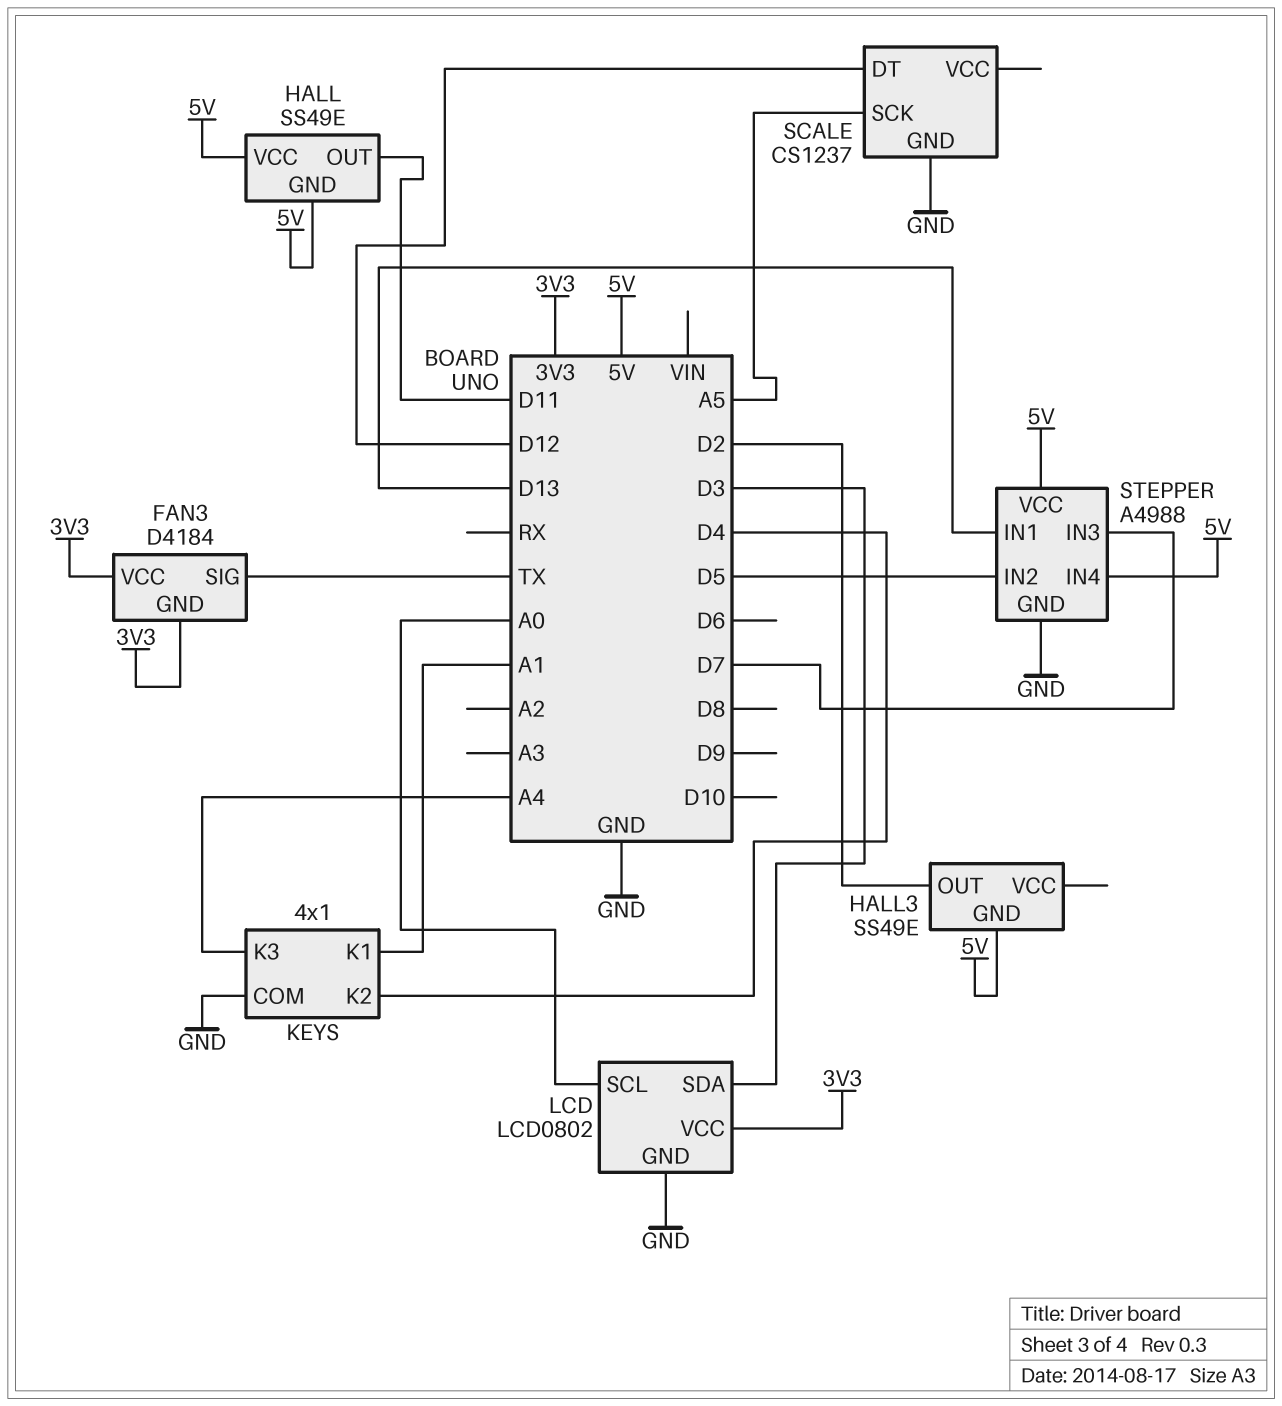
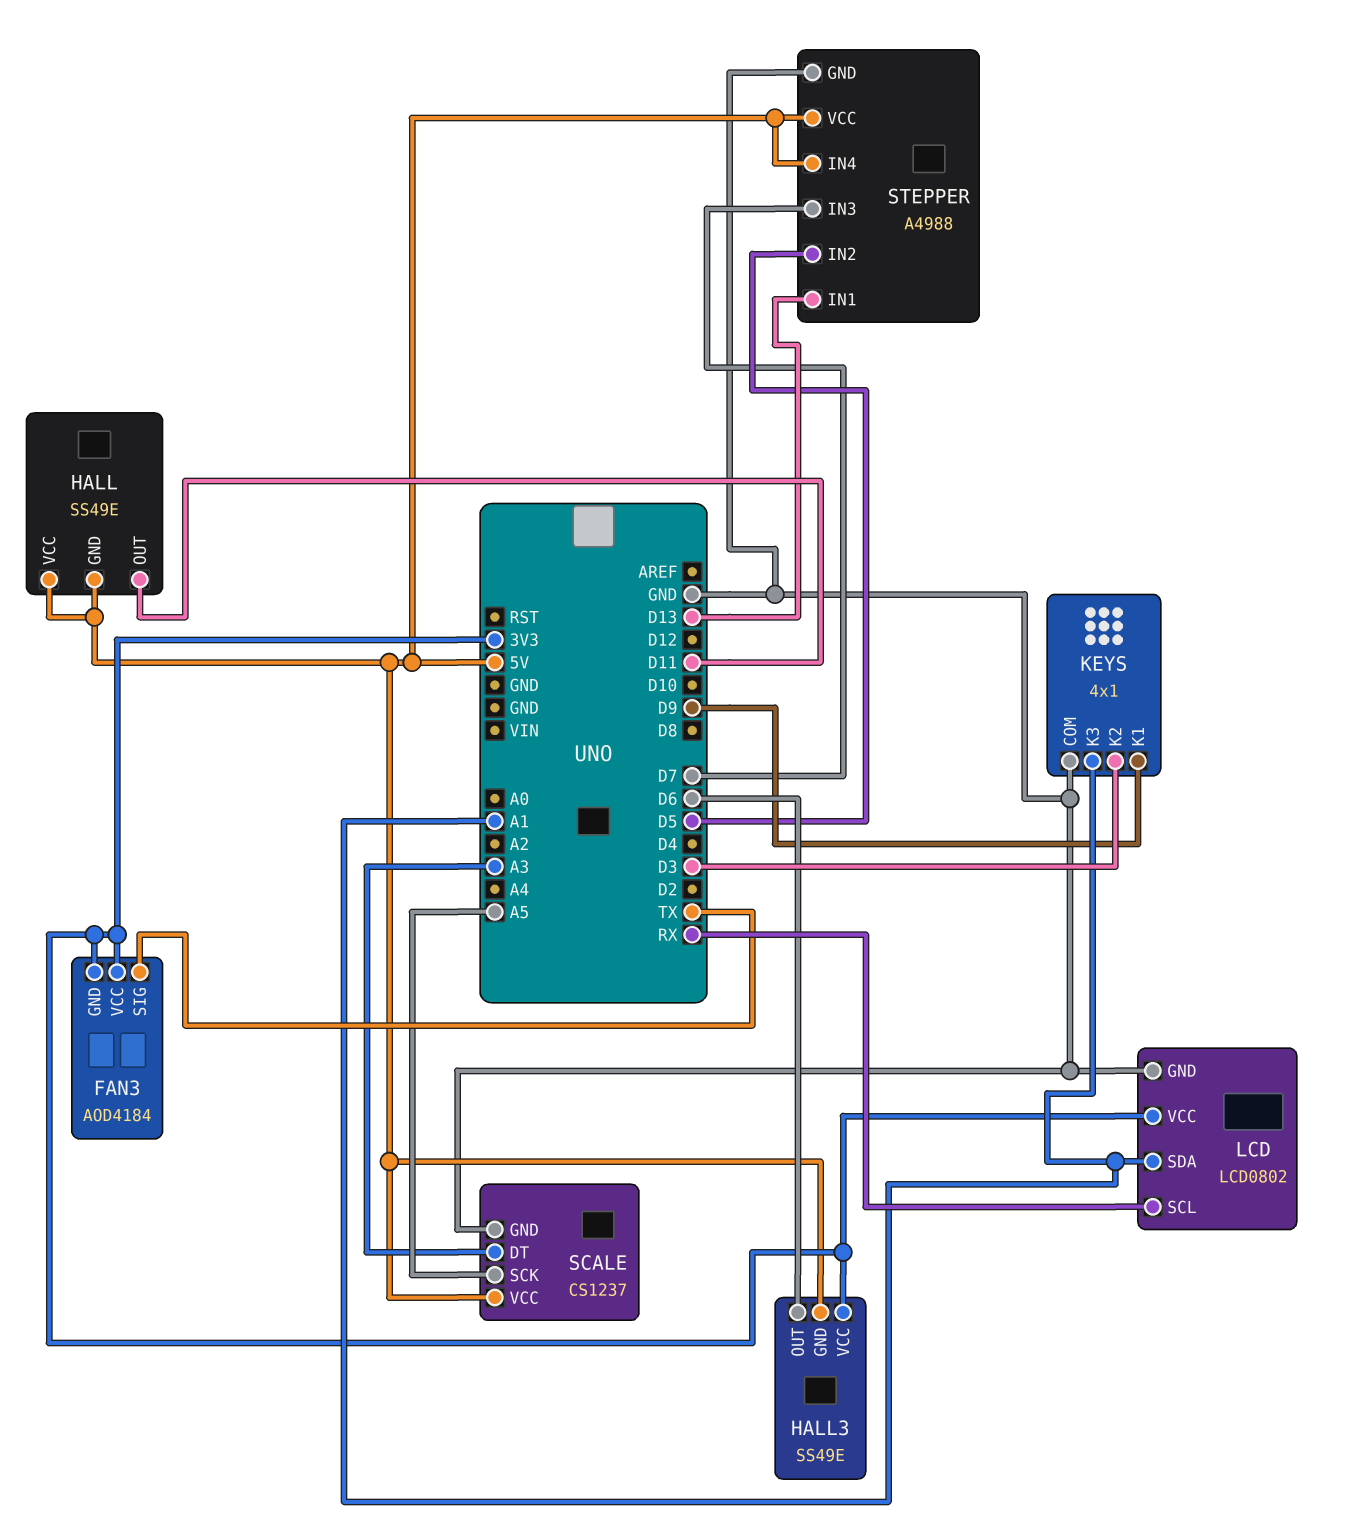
FAN3: D4184 -> AOD4184
HALL3 pin OUT: D2 -> D6
HALL3 pin VCC: none -> 3V3
KEYS pin K1: A1 -> D9
KEYS pin K2: D4 -> D3
KEYS pin K3: A4 -> A1
LCD pin SCL: A0 -> RX
LCD pin SDA: D3 -> A1
SCALE pin DT: D12 -> A3
SCALE pin VCC: none -> 5V

